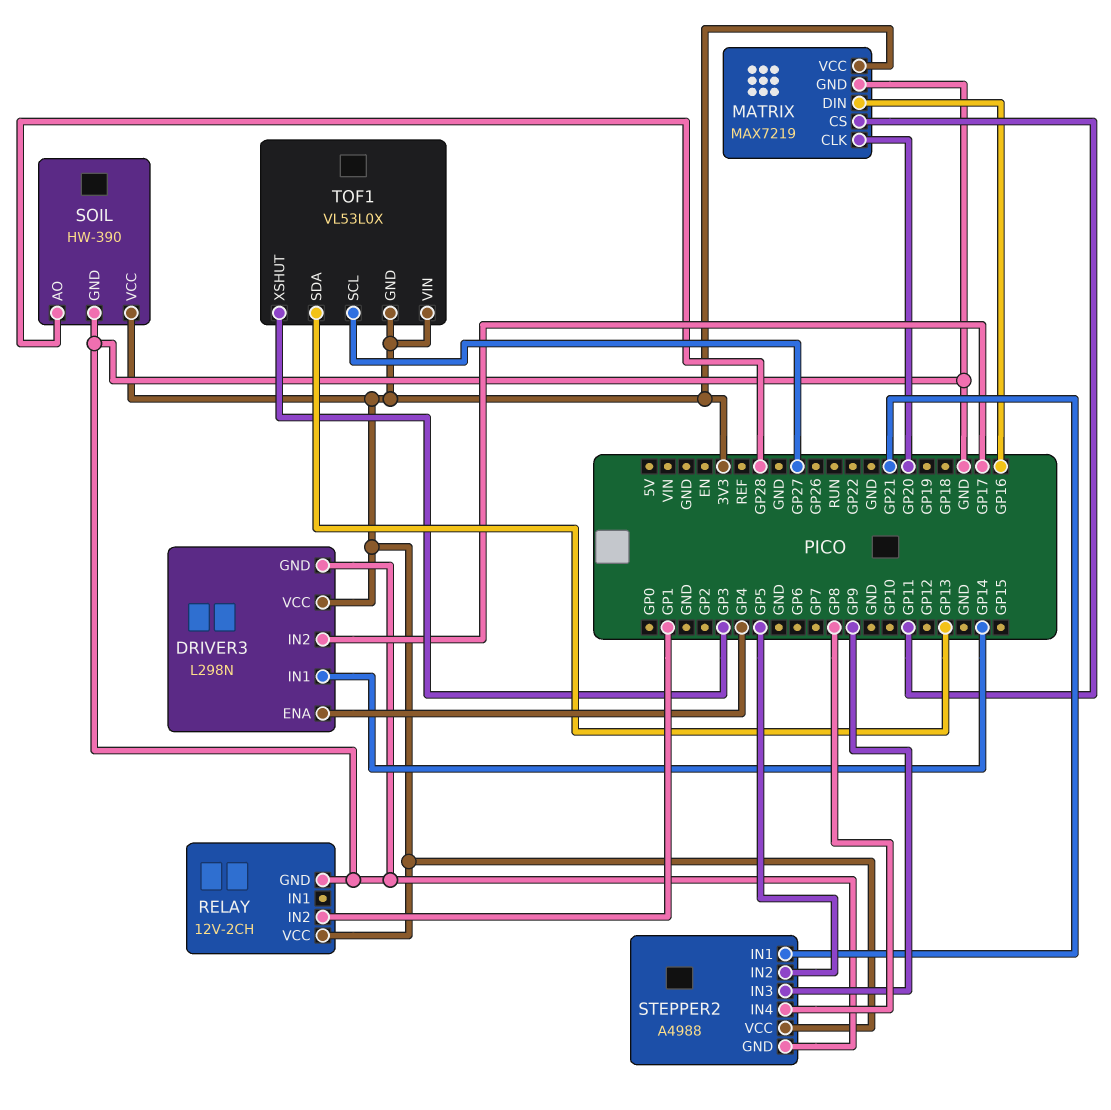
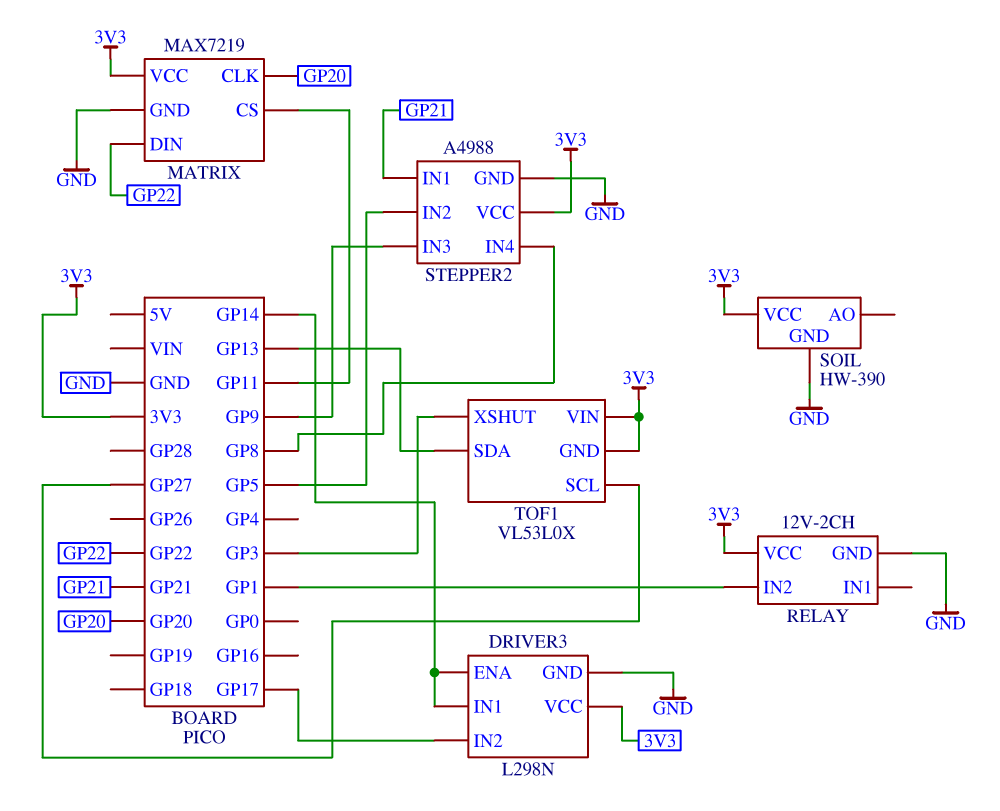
DRIVER3 pin ENA: GP4 -> GP14
MATRIX pin DIN: GP16 -> GP22
SOIL pin AO: GP28 -> none

